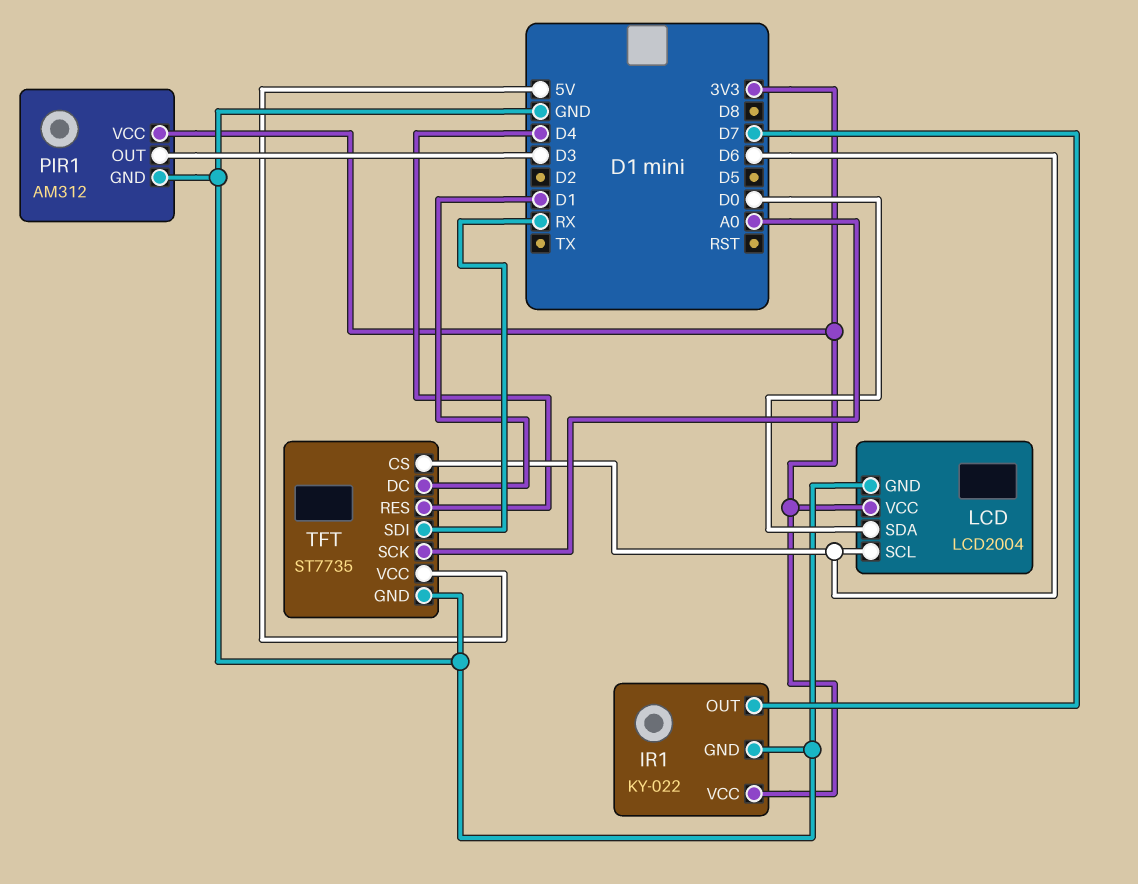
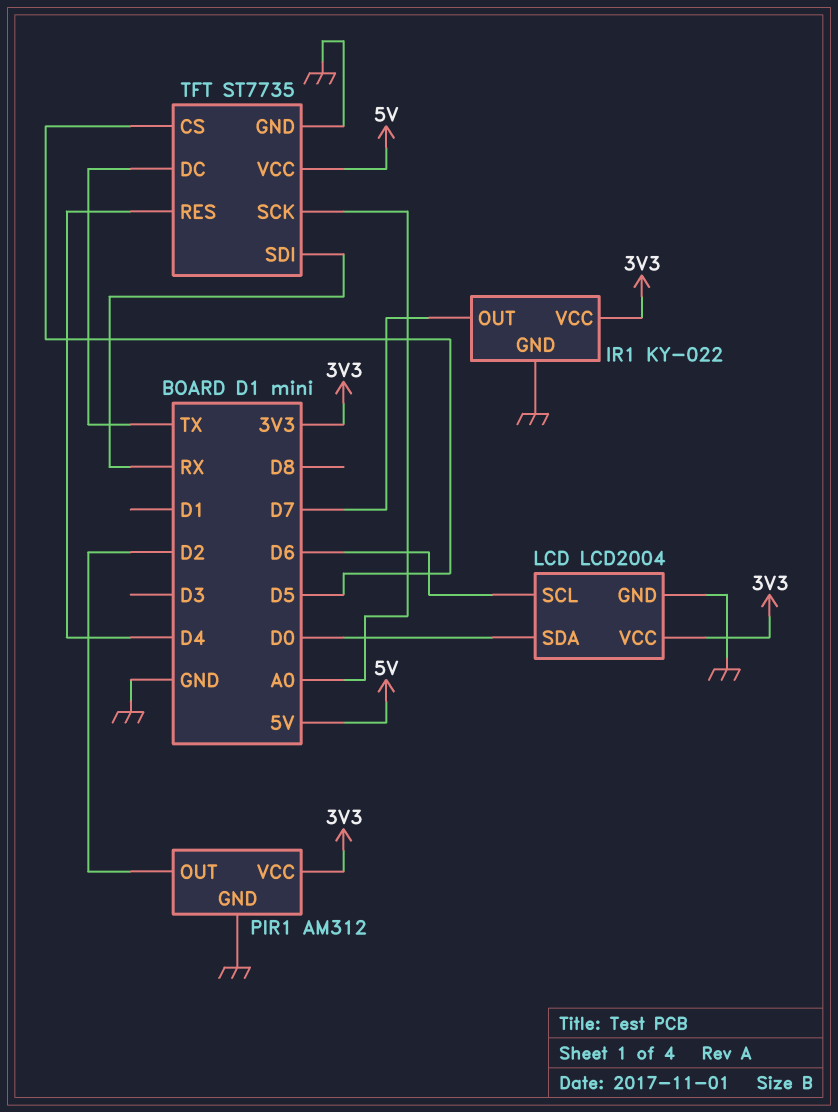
PIR1 pin OUT: D3 -> D2
TFT pin CS: D6 -> D5
TFT pin DC: D1 -> TX

